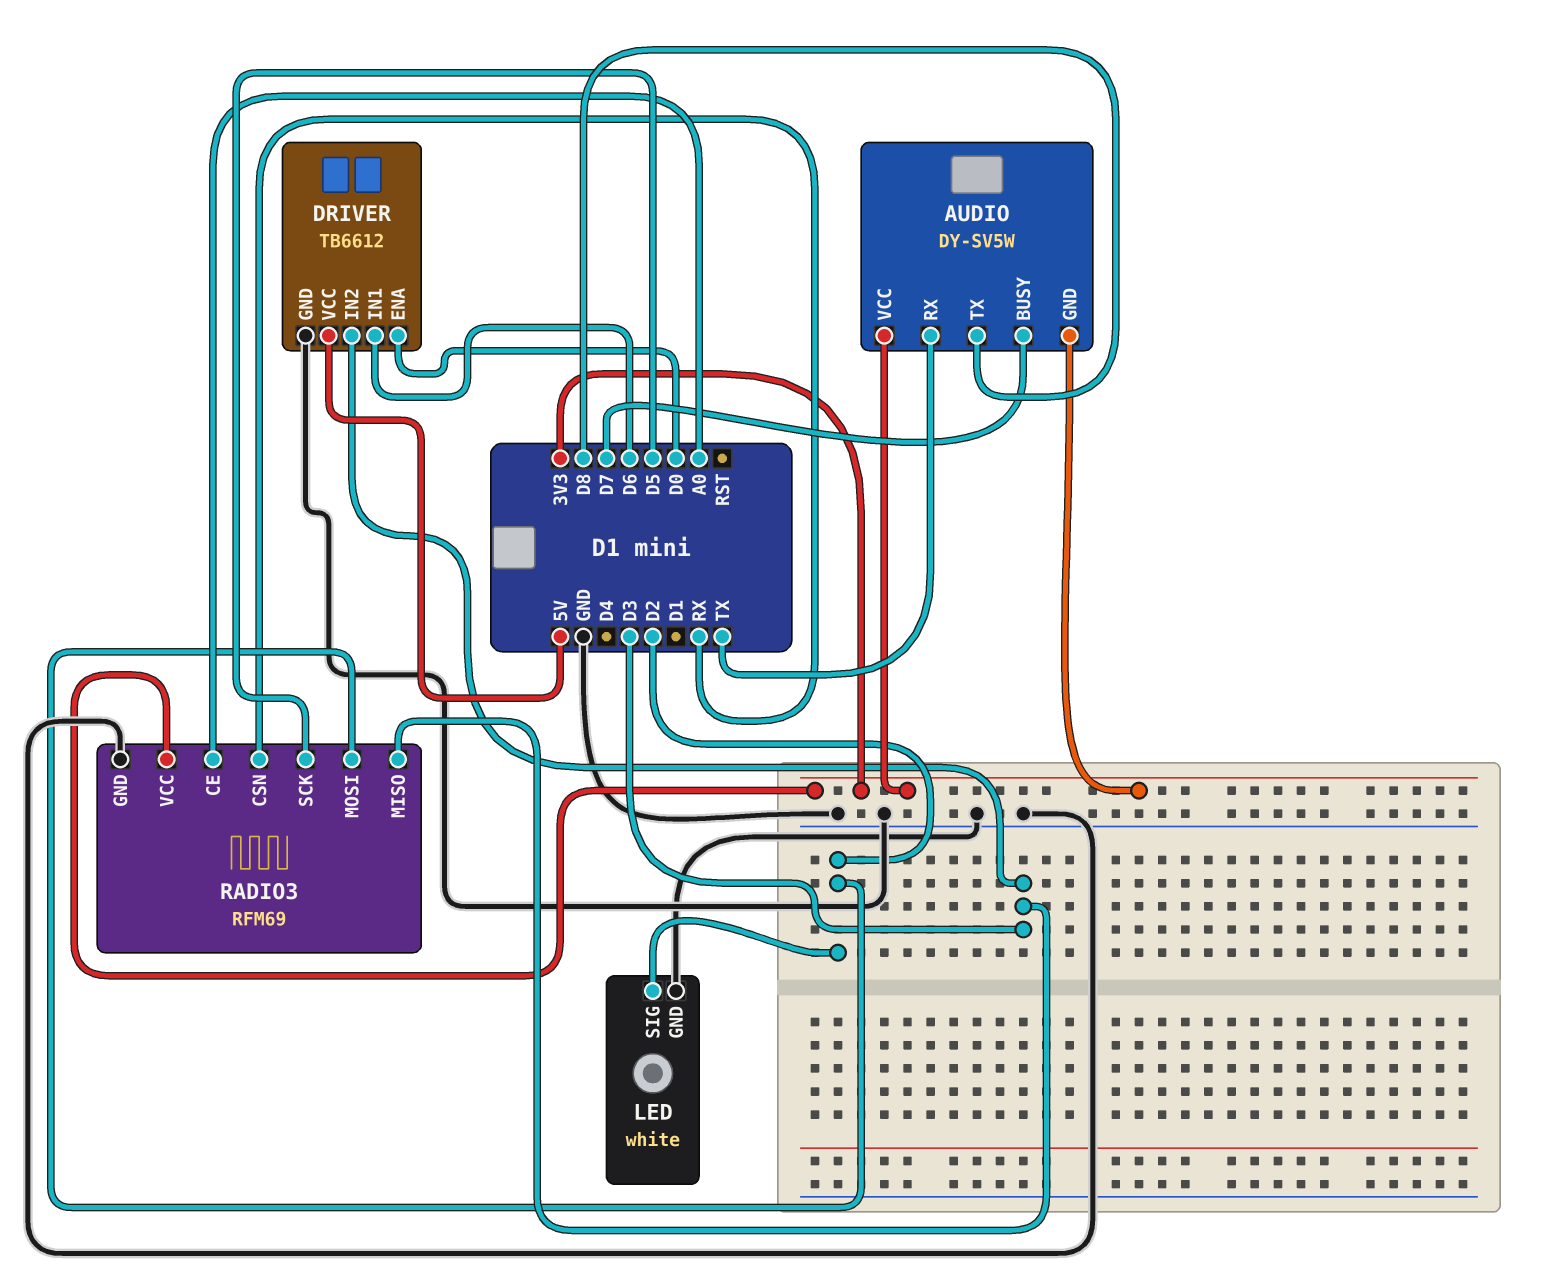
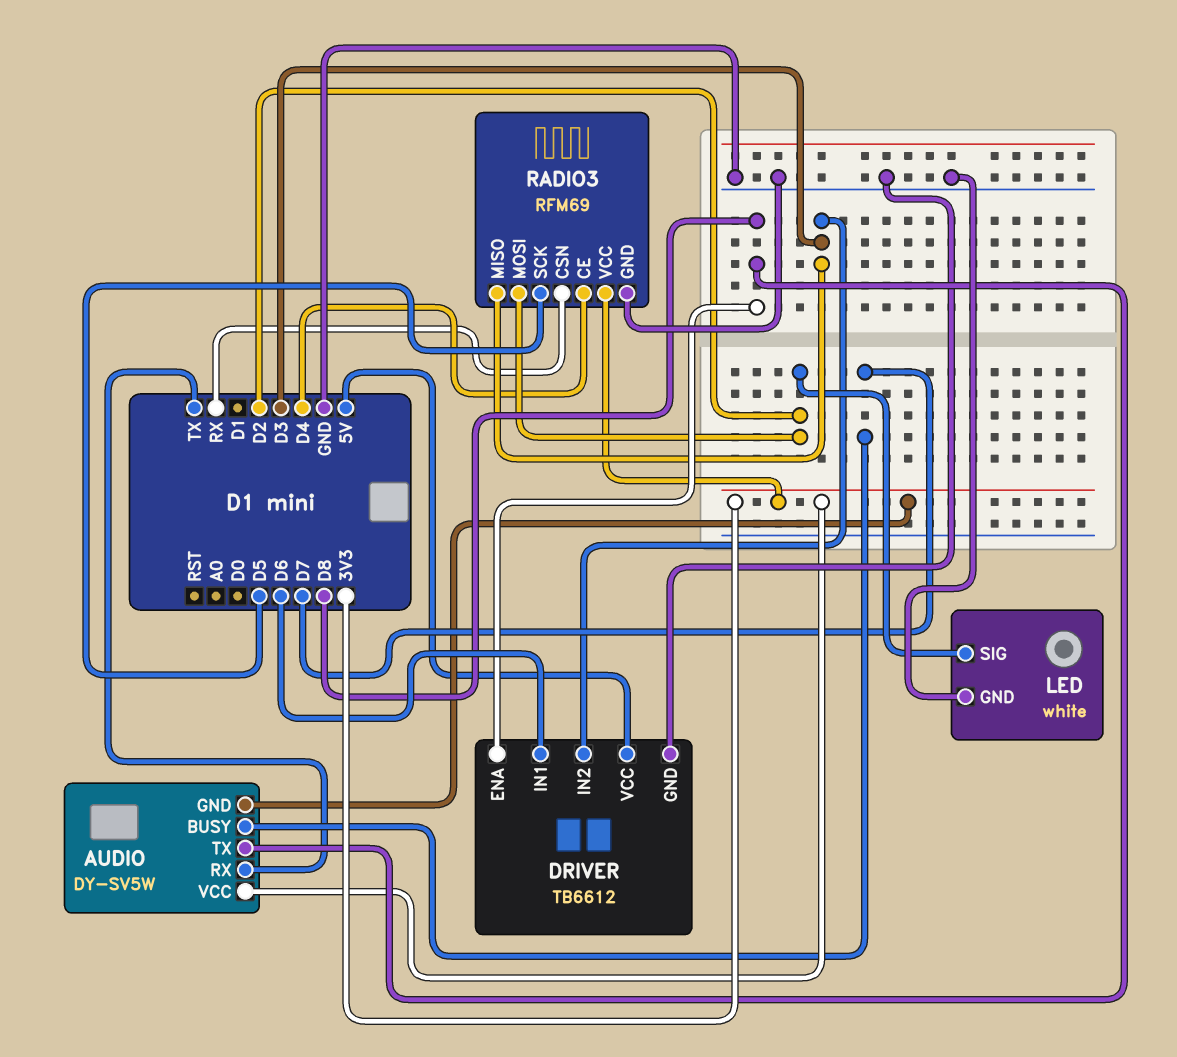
DRIVER pin ENA: D0 -> D8
RADIO3 pin CE: A0 -> D4

